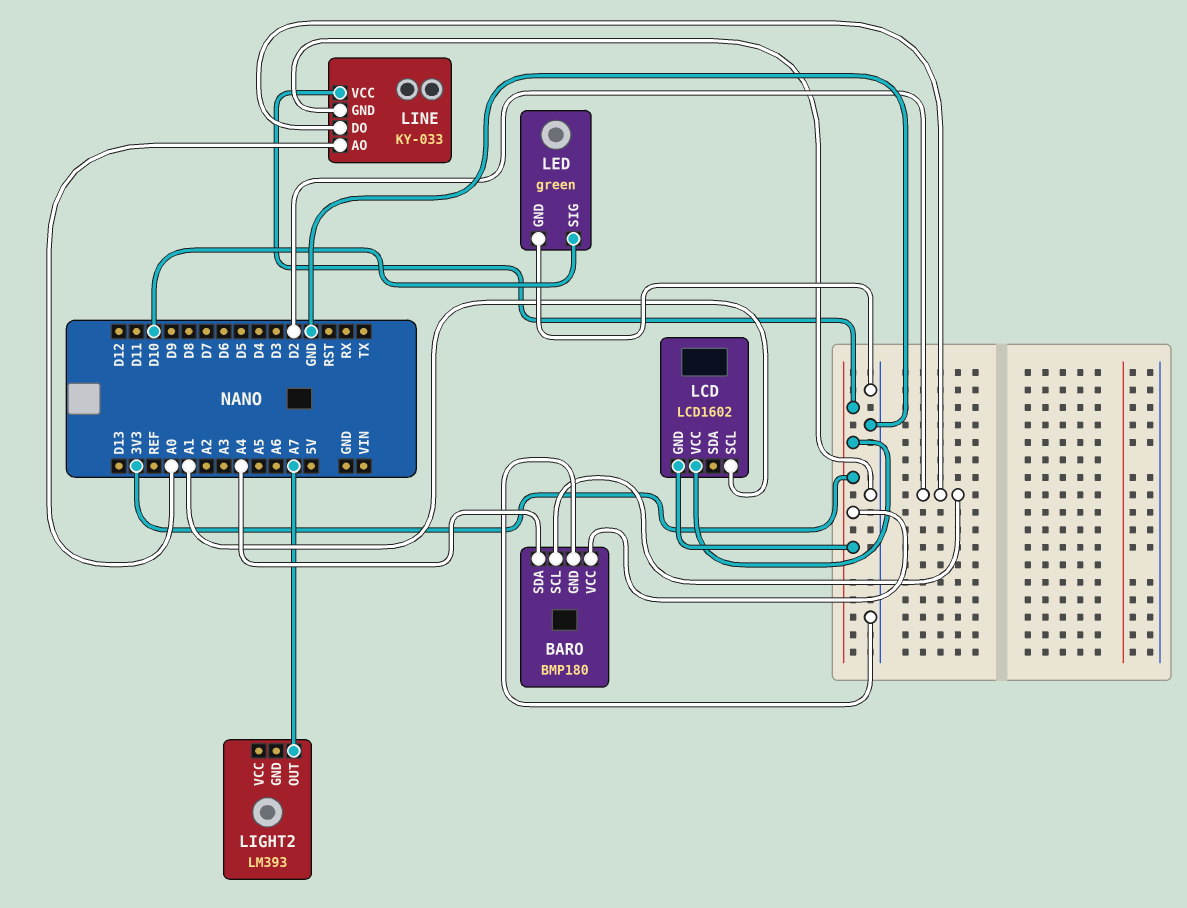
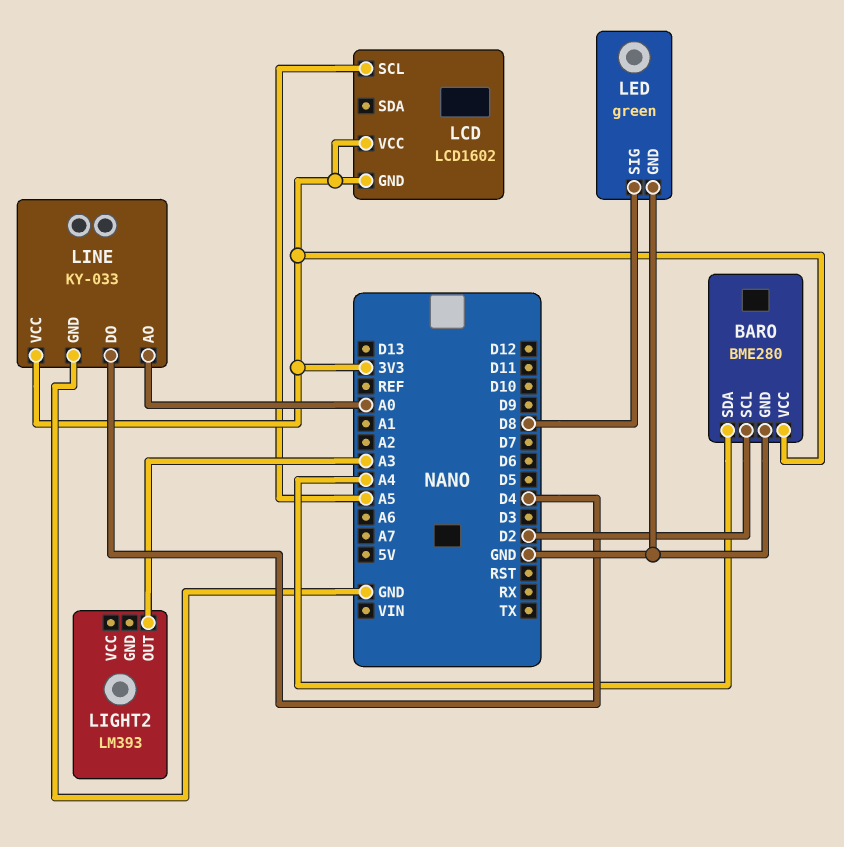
BARO: BMP180 -> BME280
LCD pin SCL: A1 -> A5
LED pin SIG: D10 -> D8
LIGHT2 pin OUT: A7 -> A3
LINE pin DO: D2 -> D4

